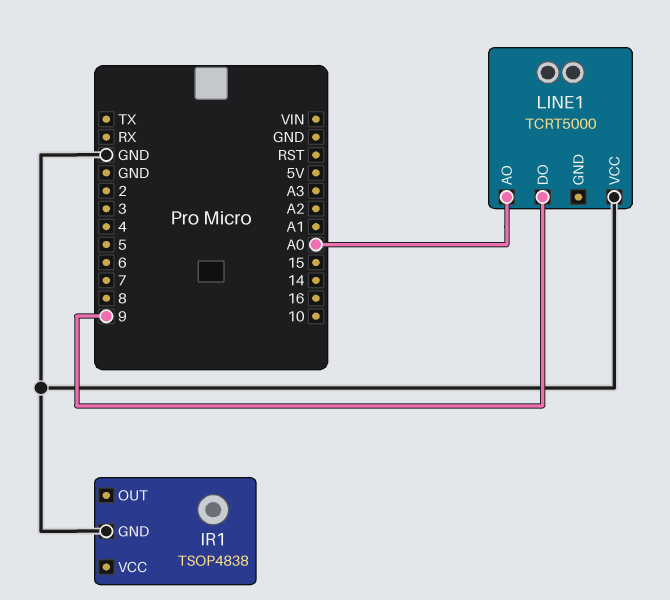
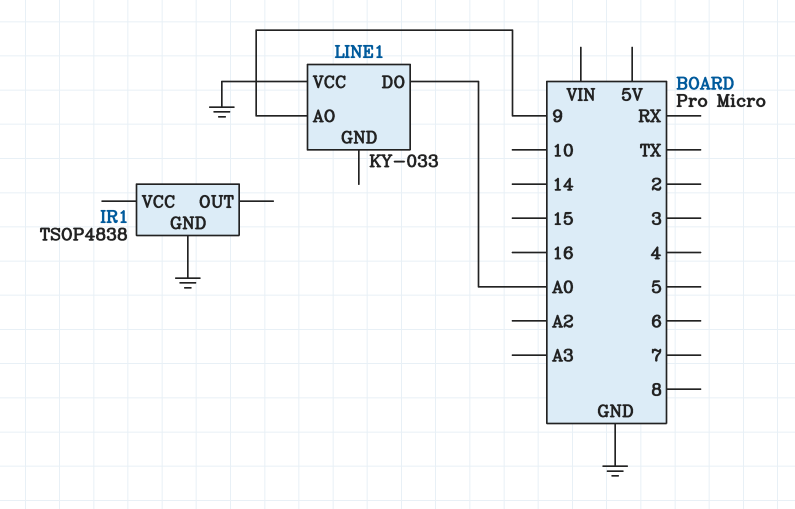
LINE1: TCRT5000 -> KY-033
LINE1 pin AO: A0 -> 9
LINE1 pin DO: 9 -> A0

